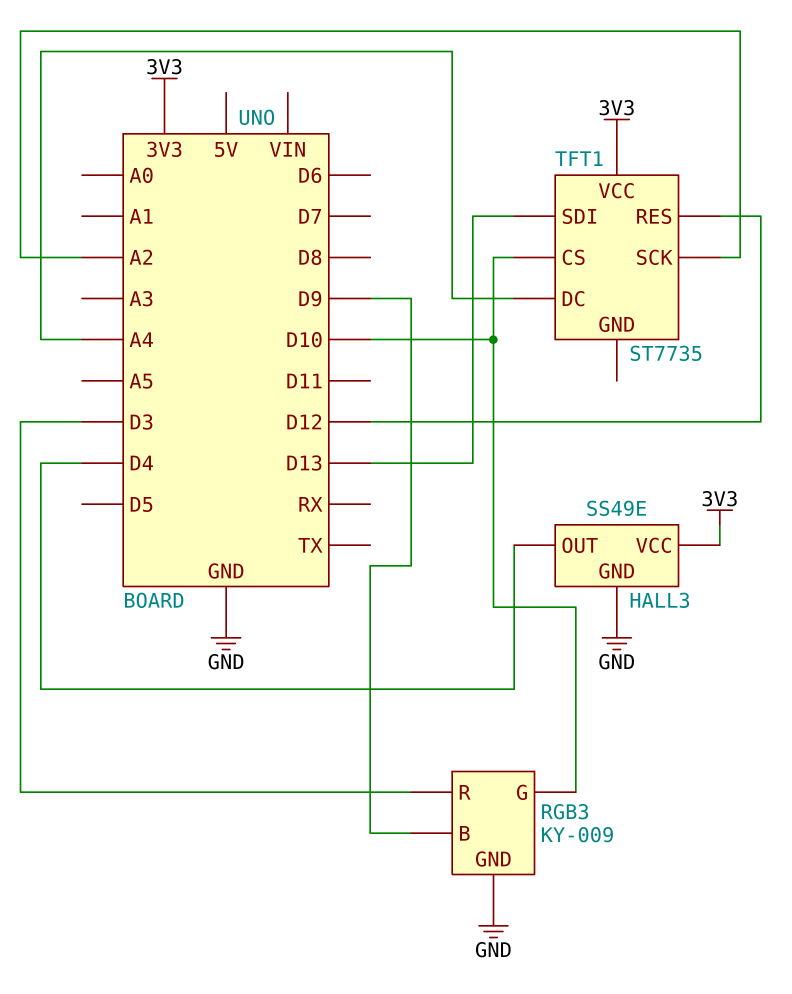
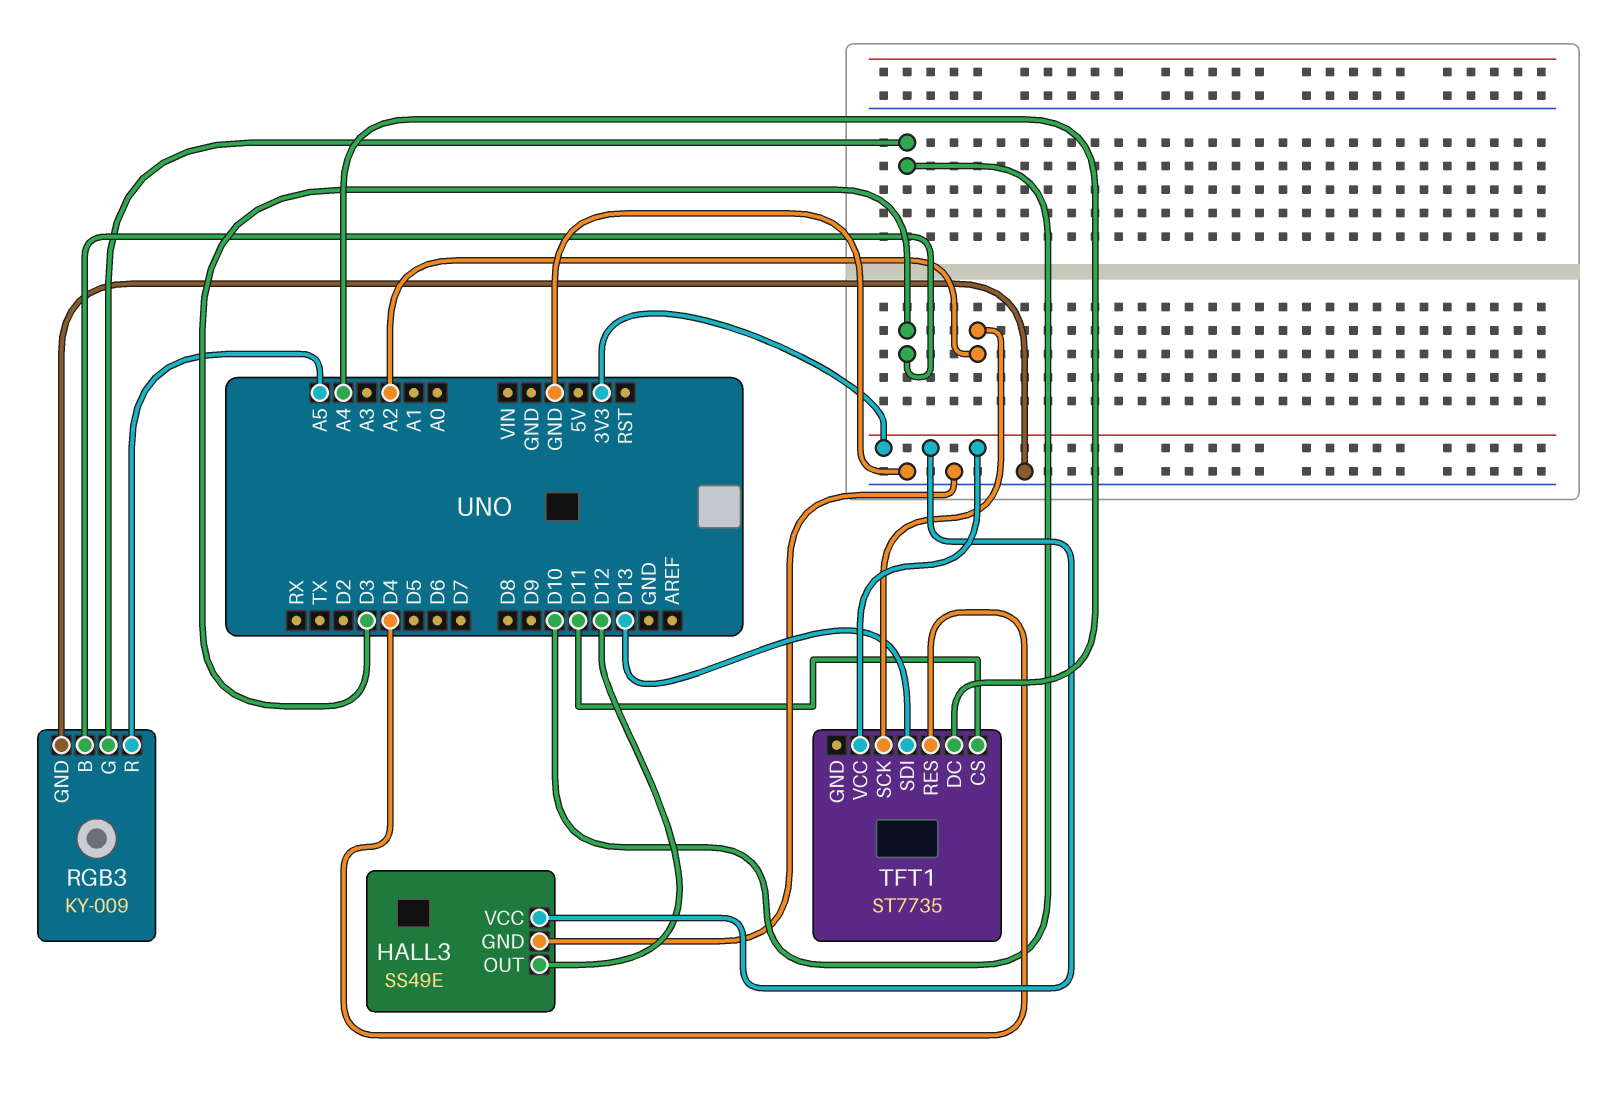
HALL3 pin OUT: D4 -> D12
RGB3 pin B: D9 -> D3
RGB3 pin R: D3 -> A5
TFT1 pin CS: D10 -> D11
TFT1 pin RES: D12 -> D4

